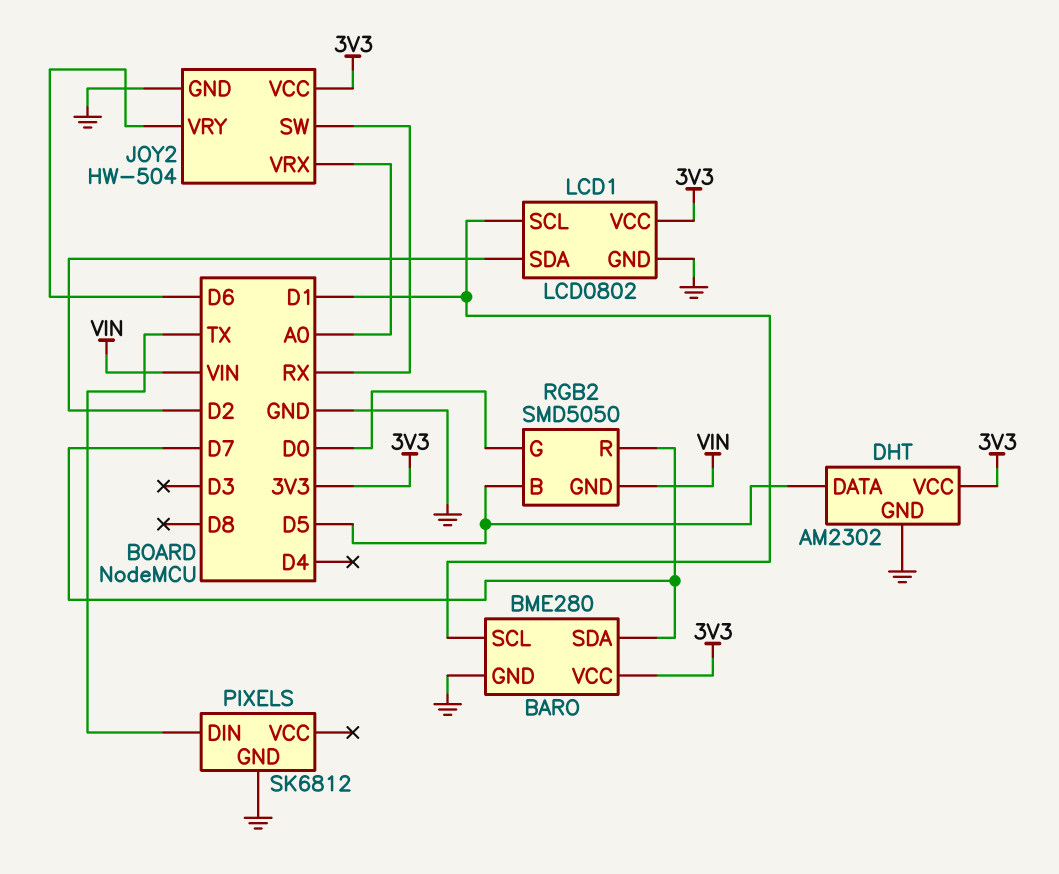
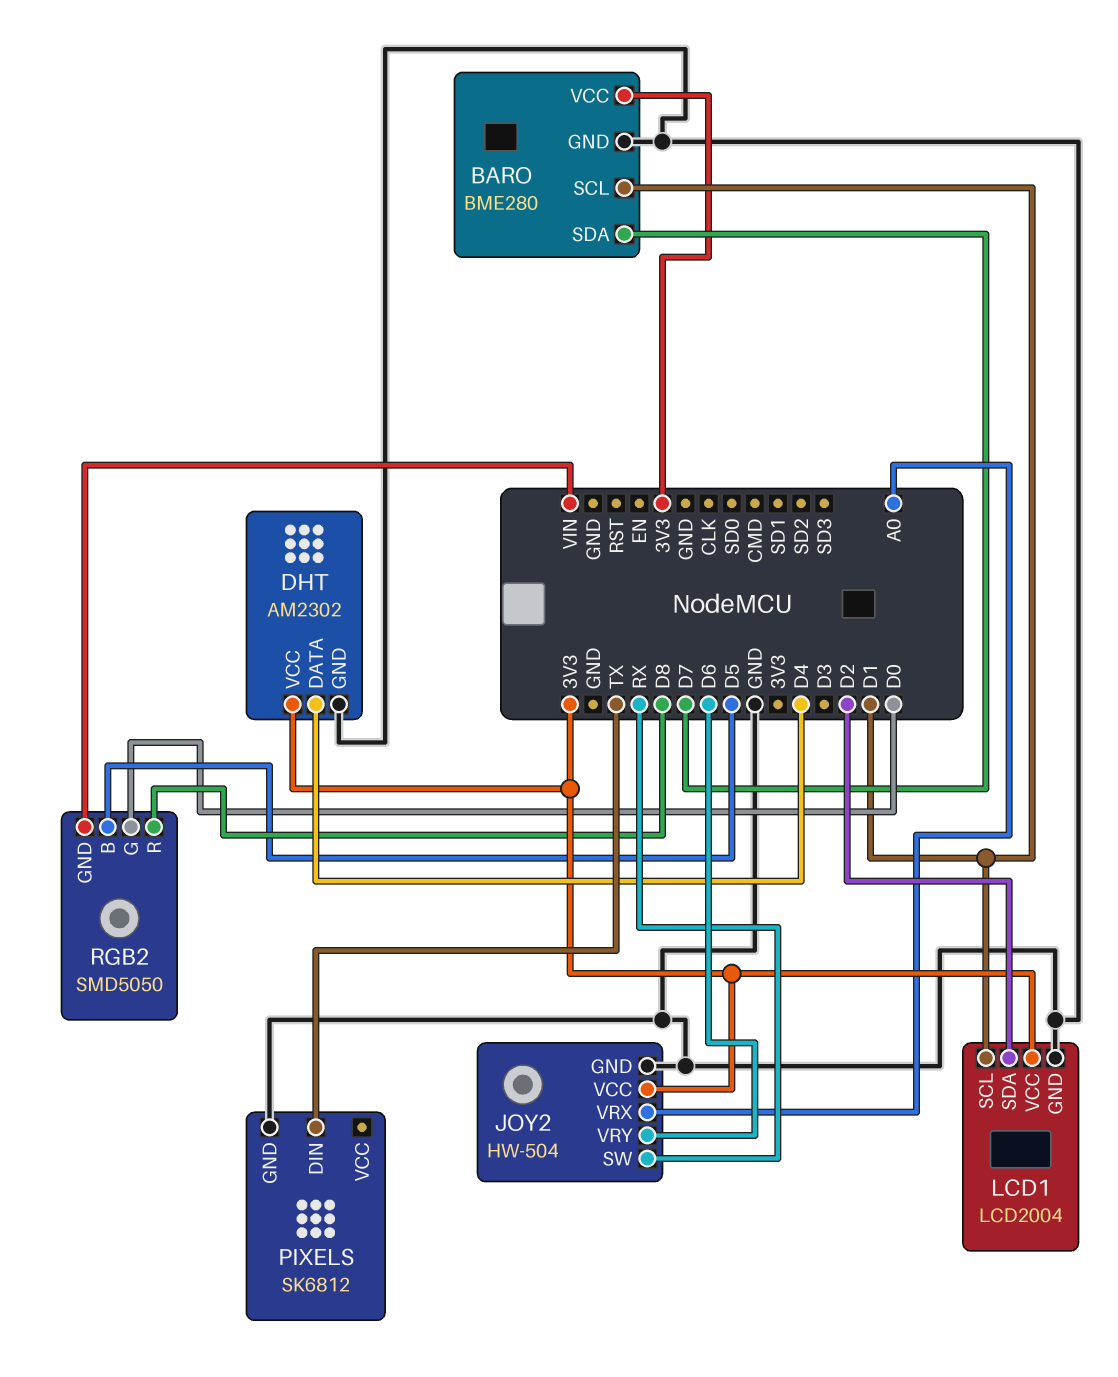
DHT pin DATA: D5 -> D4
LCD1: LCD0802 -> LCD2004
RGB2 pin R: D7 -> D8

